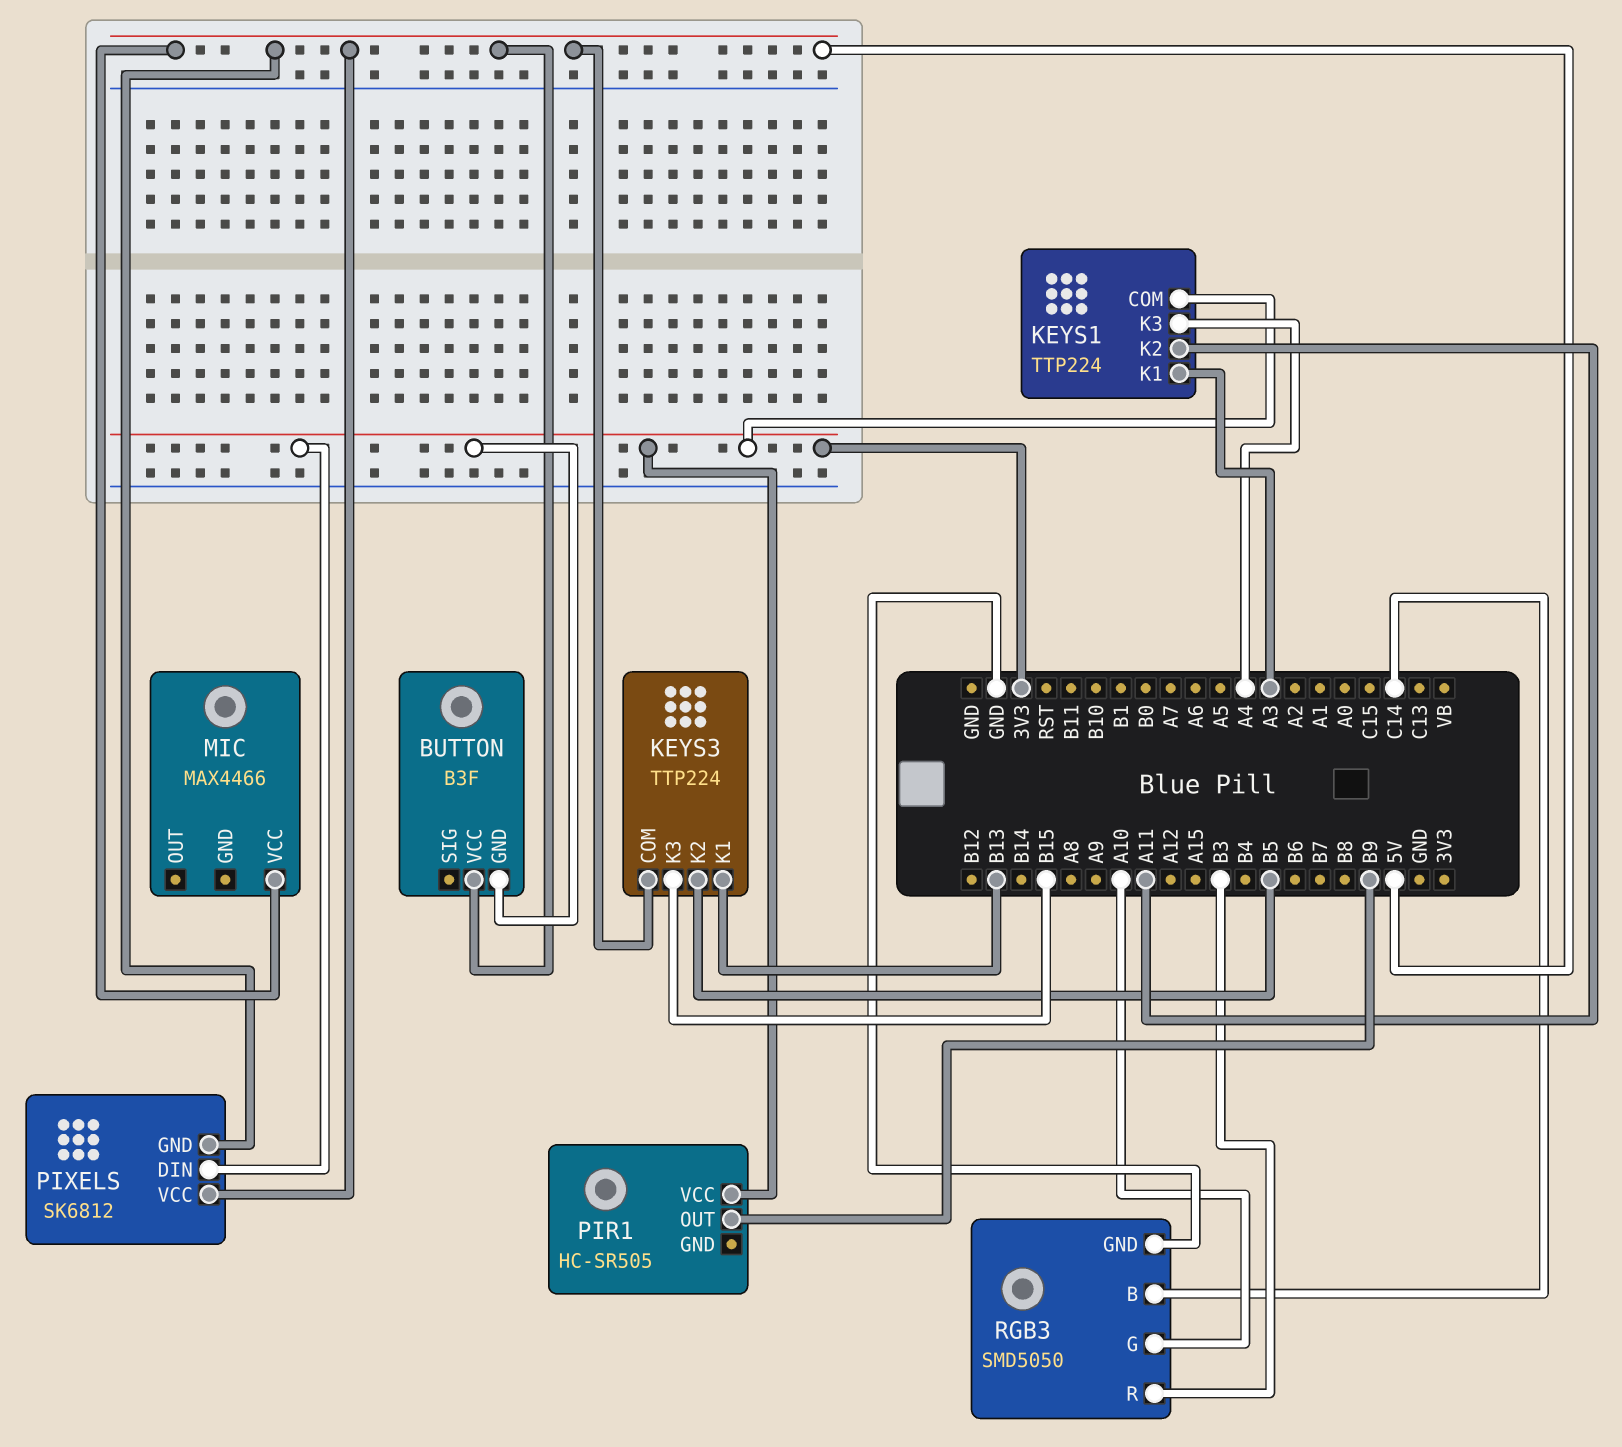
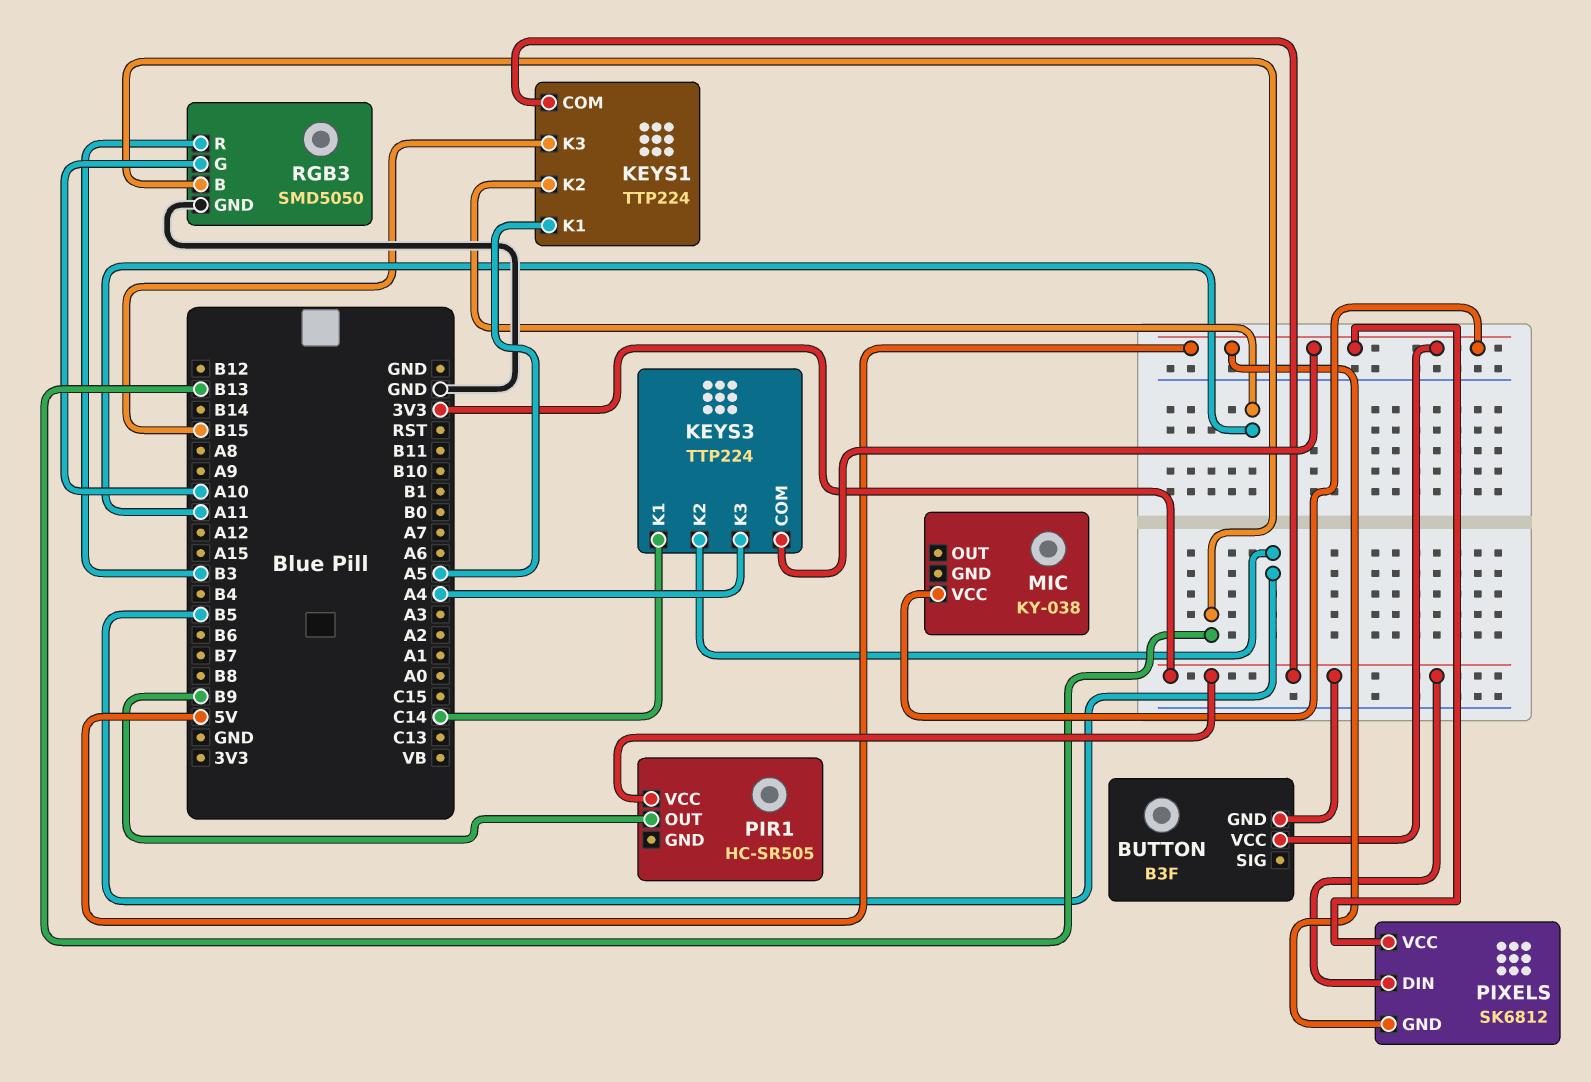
KEYS1 pin K1: A3 -> A5
KEYS1 pin K3: A4 -> B15
KEYS3 pin K1: B13 -> C14
KEYS3 pin K3: B15 -> A4
MIC: MAX4466 -> KY-038
RGB3 pin B: C14 -> B13

